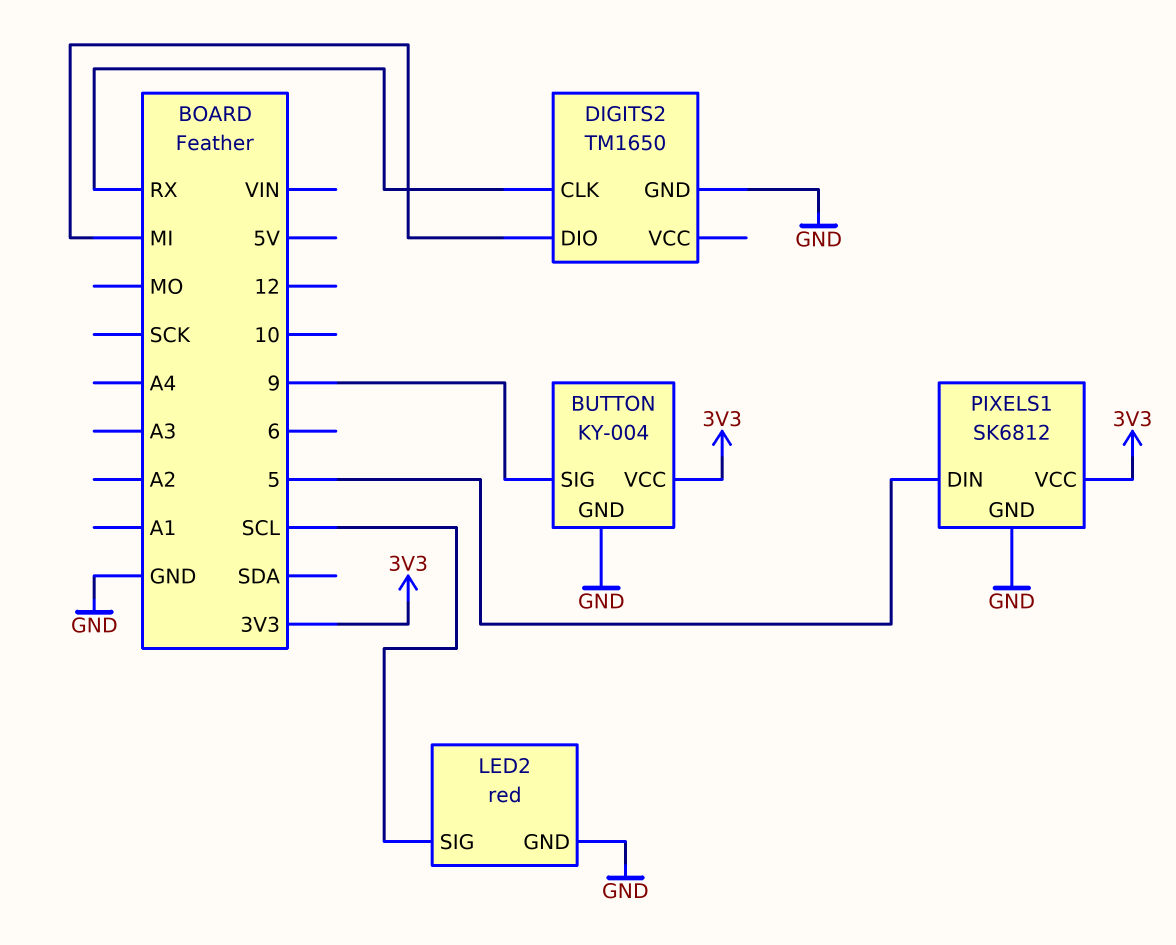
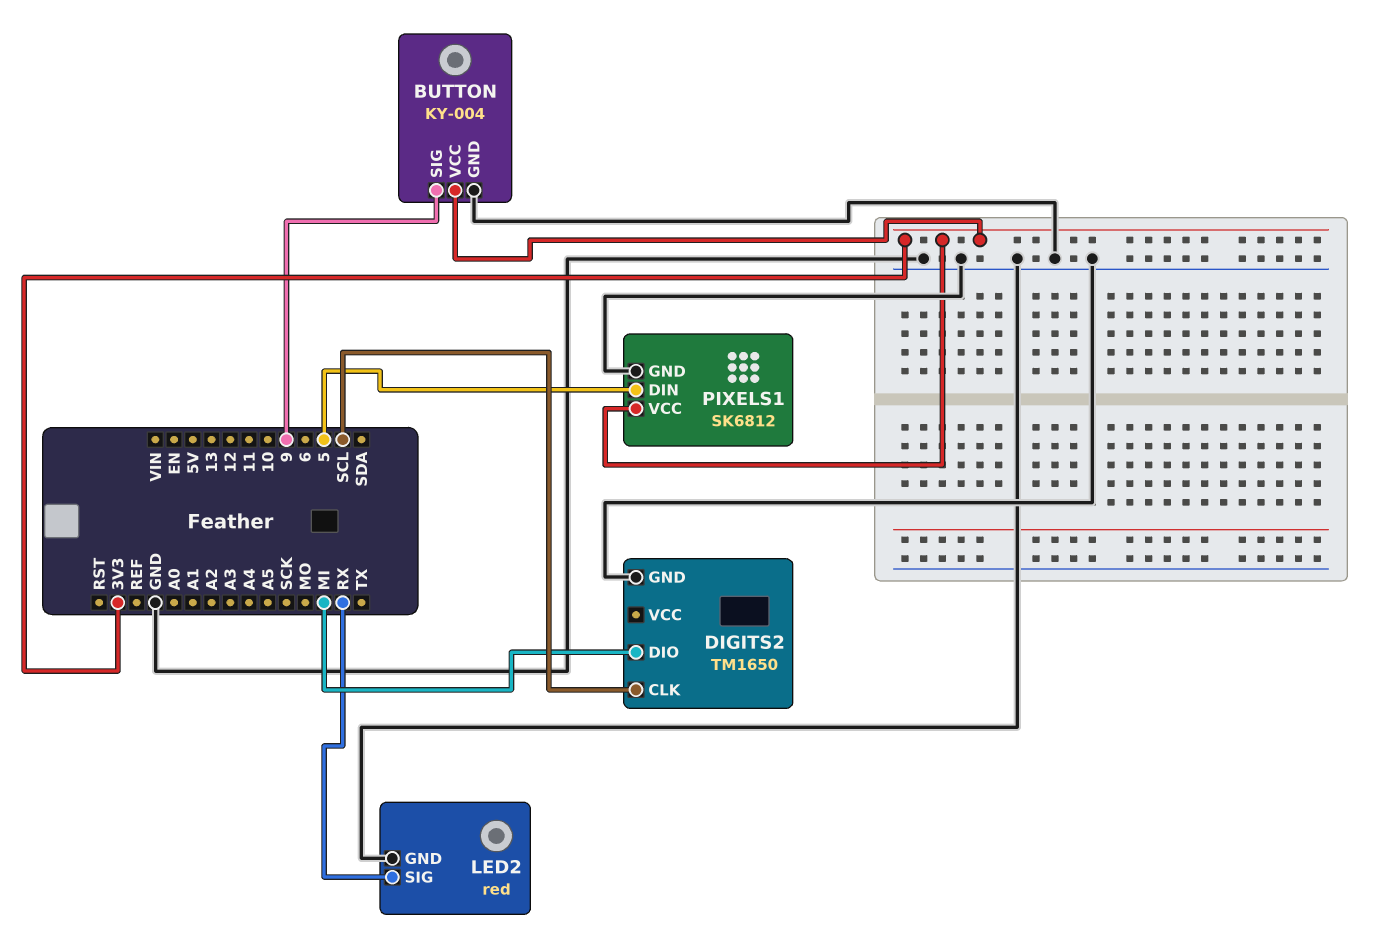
DIGITS2 pin CLK: RX -> SCL
LED2 pin SIG: SCL -> RX

